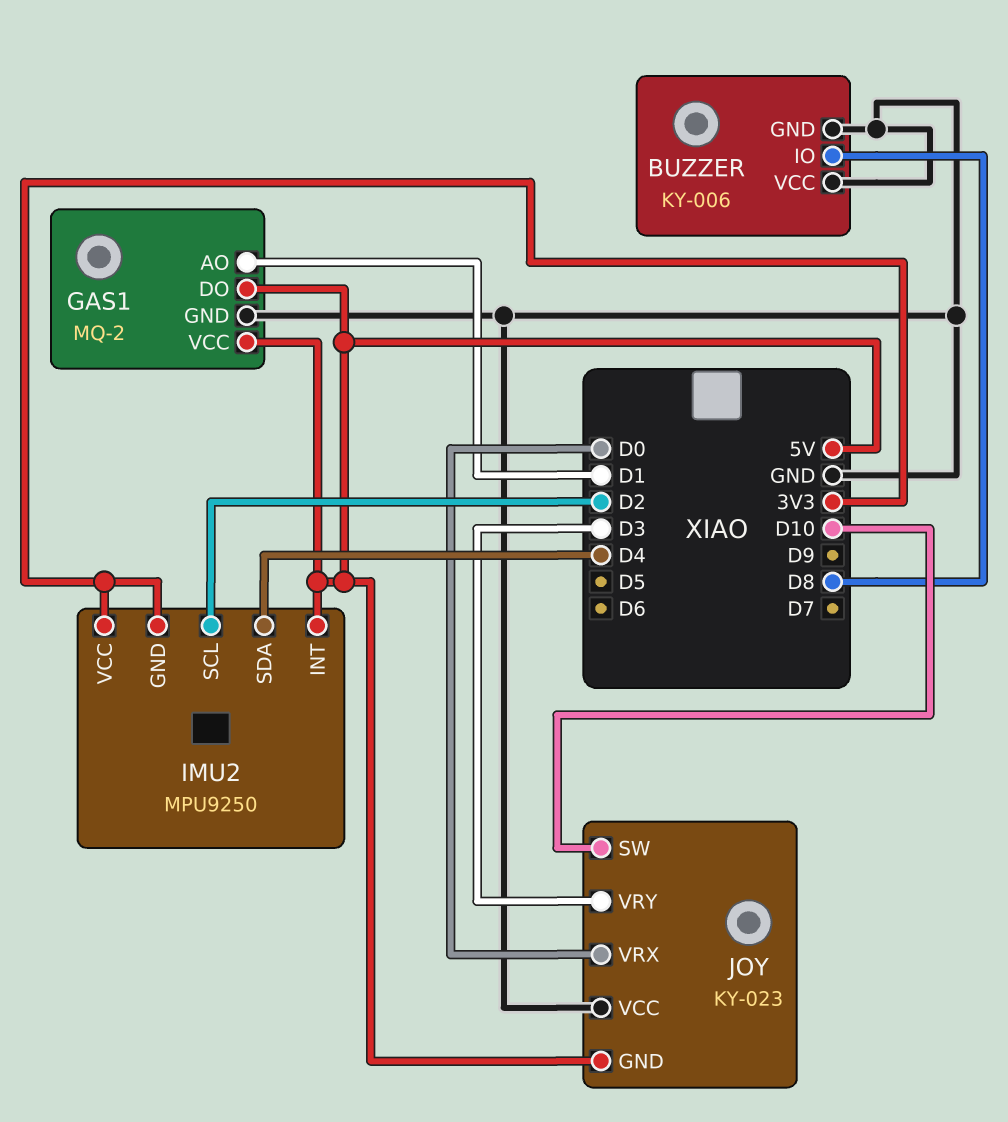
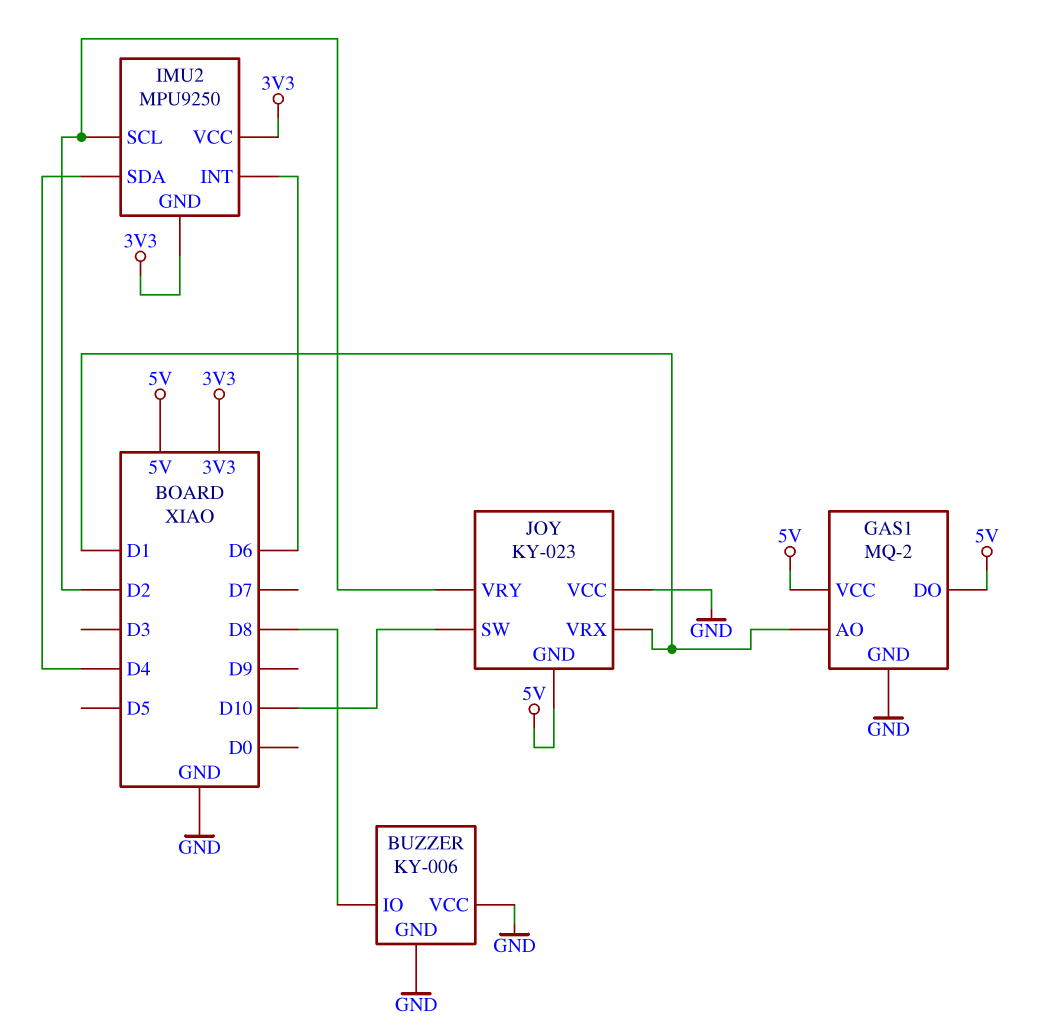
IMU2 pin INT: 5V -> D6
JOY pin VRX: D0 -> D1
JOY pin VRY: D3 -> D2

